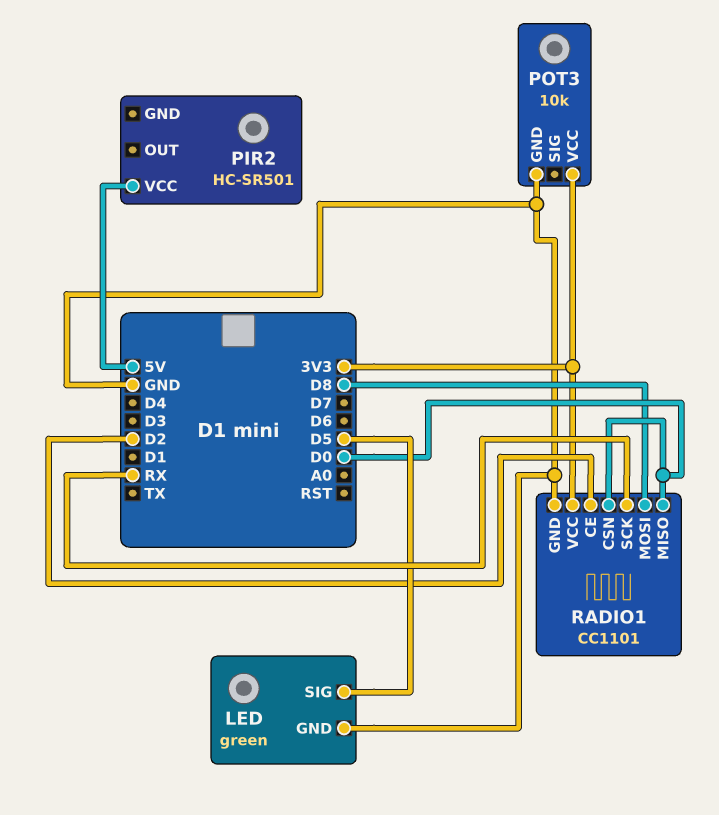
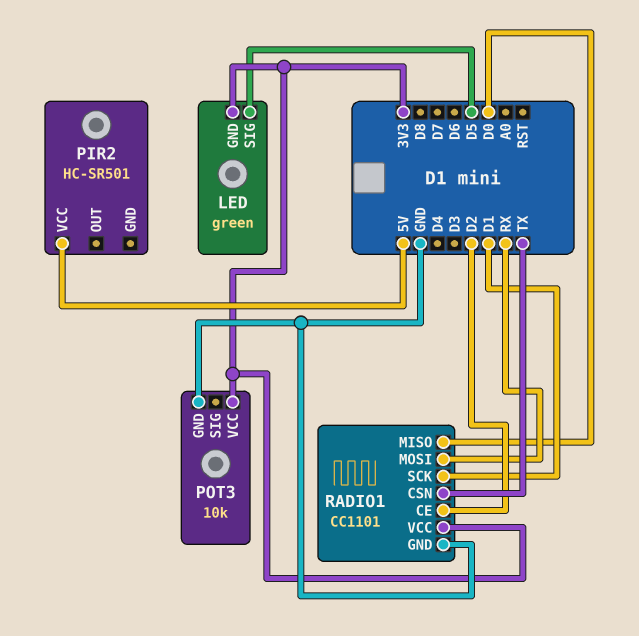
LED pin GND: GND -> 3V3
RADIO1 pin CSN: D0 -> TX
RADIO1 pin MOSI: D8 -> RX
RADIO1 pin SCK: RX -> D1

